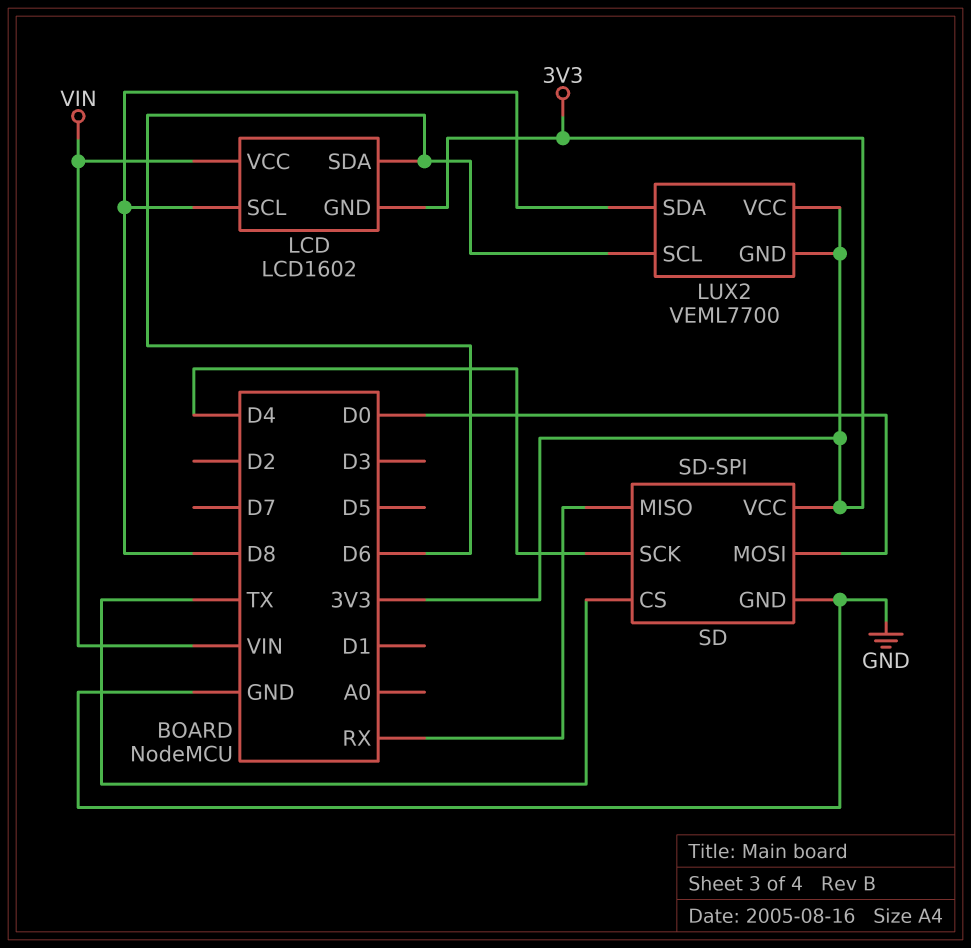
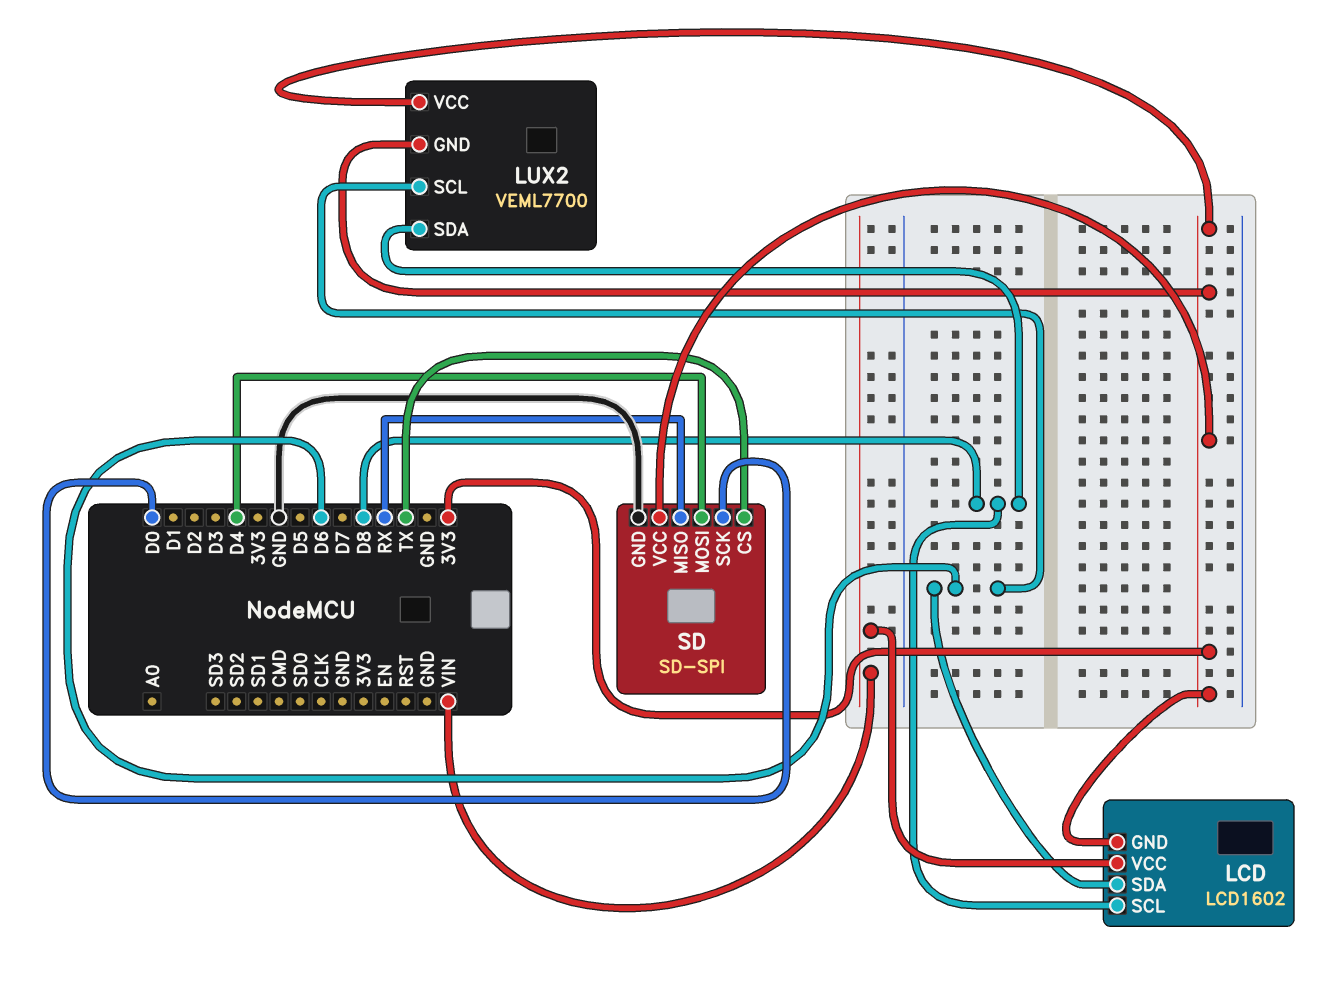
SD pin MOSI: D0 -> D4
SD pin SCK: D4 -> D0

